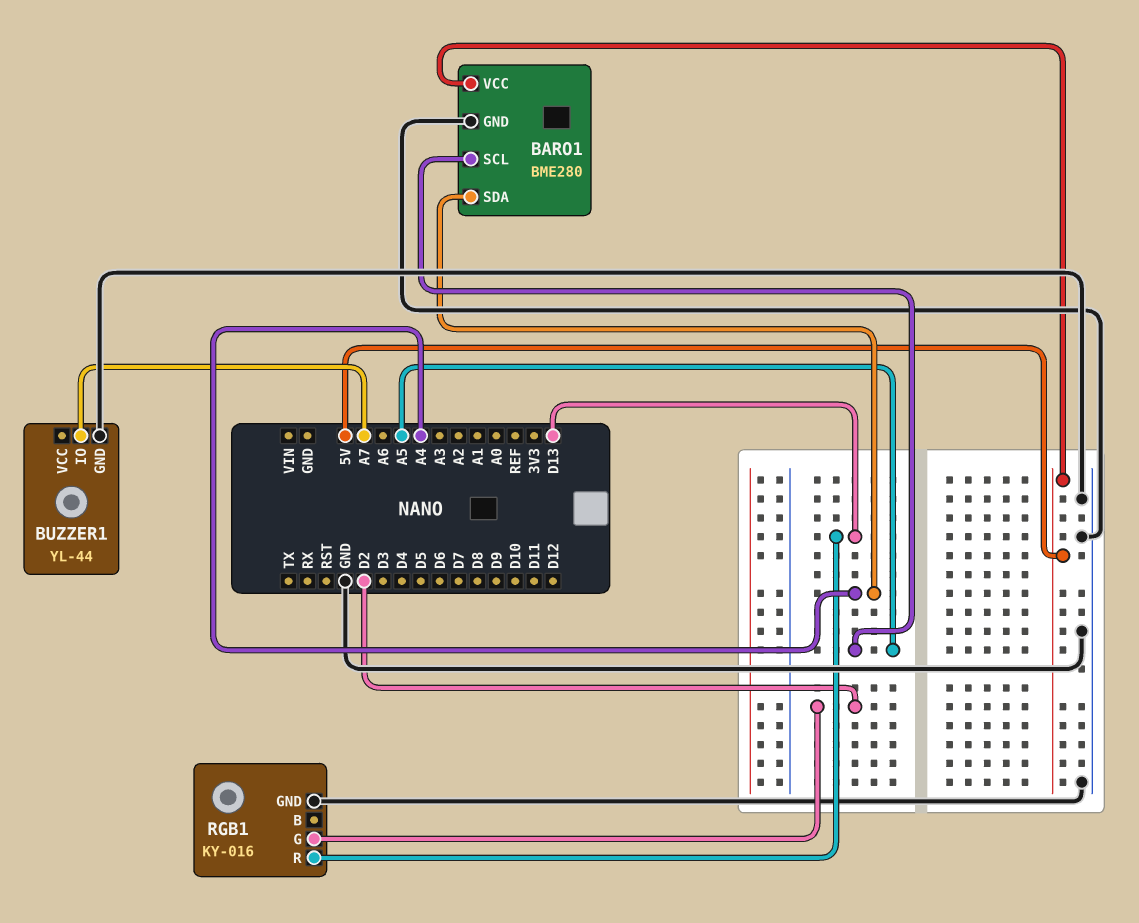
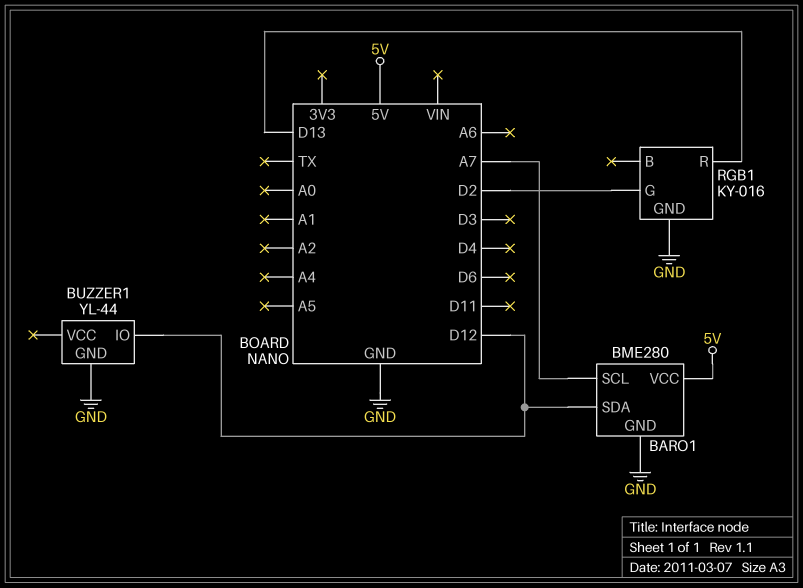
BARO1 pin SCL: A5 -> A7
BARO1 pin SDA: A4 -> D12
BUZZER1 pin IO: A7 -> D12

